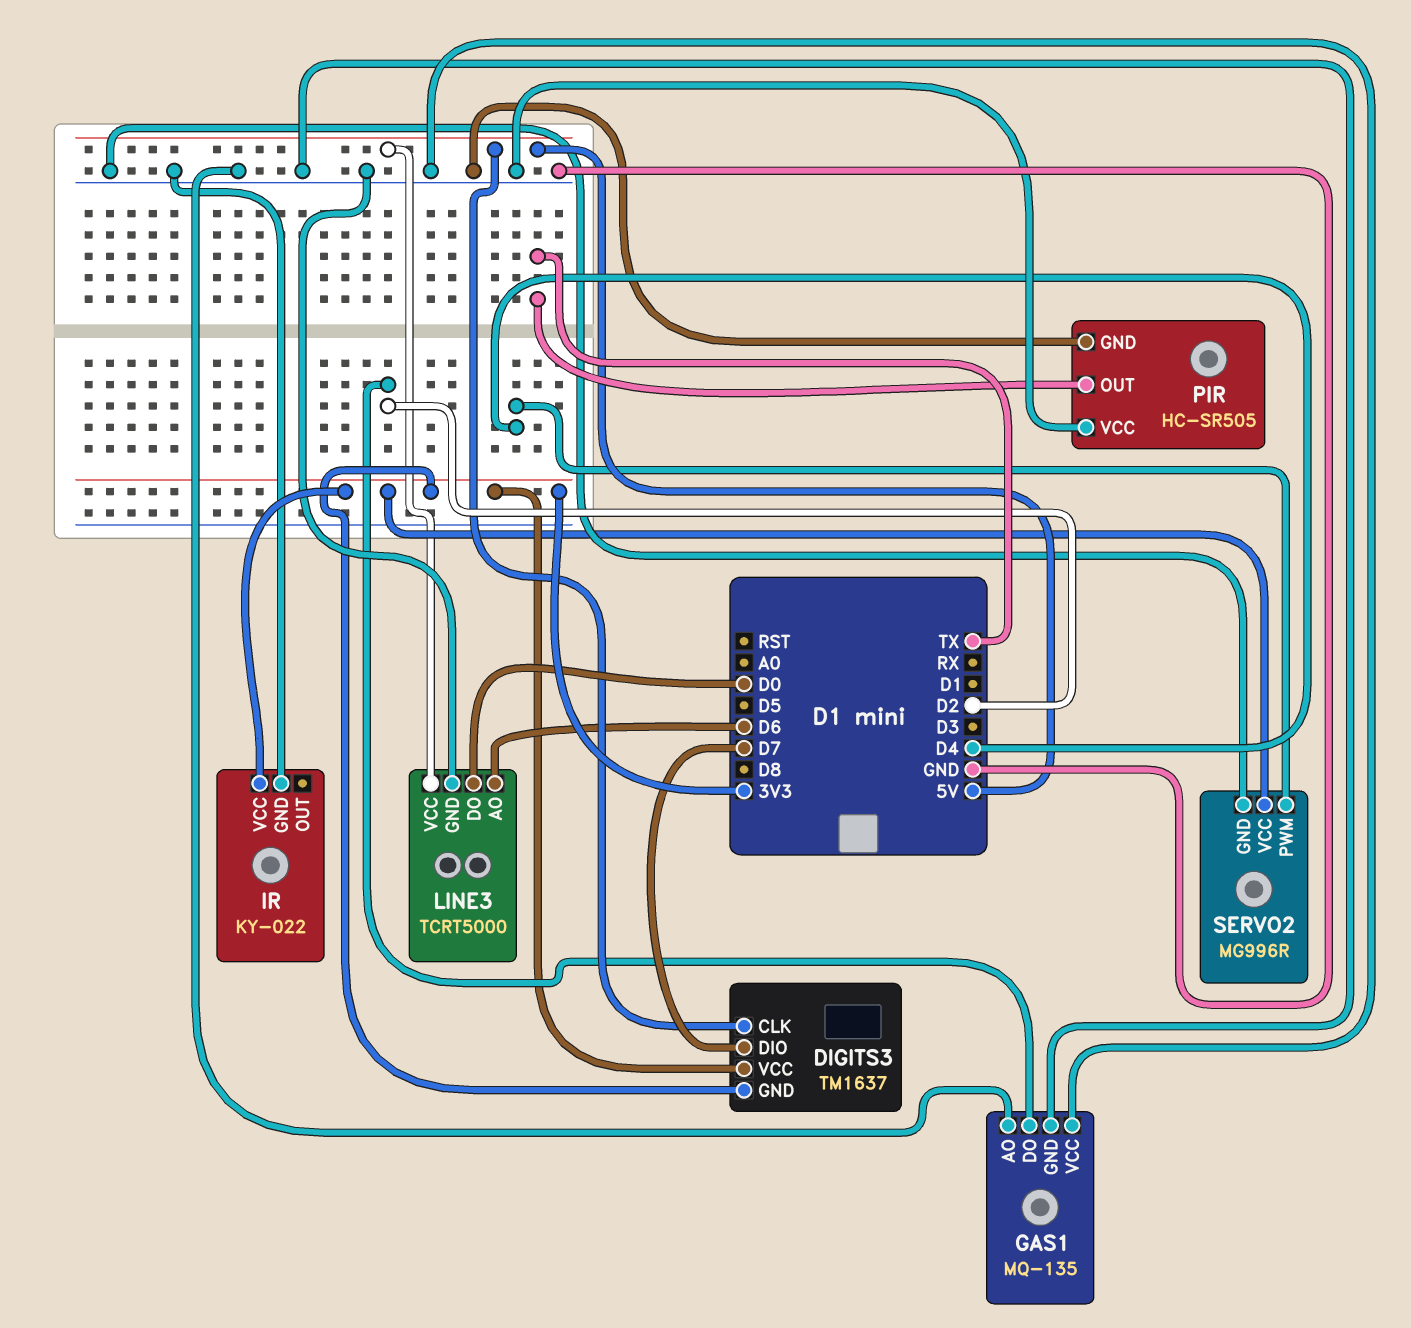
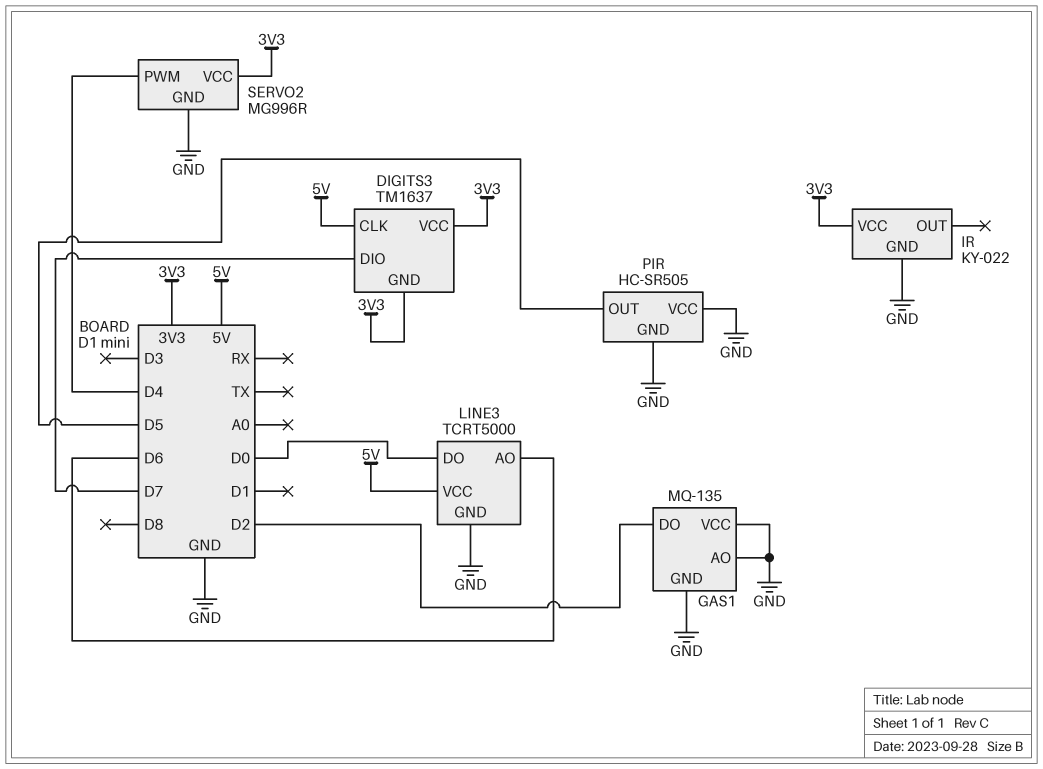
PIR pin OUT: TX -> D5

